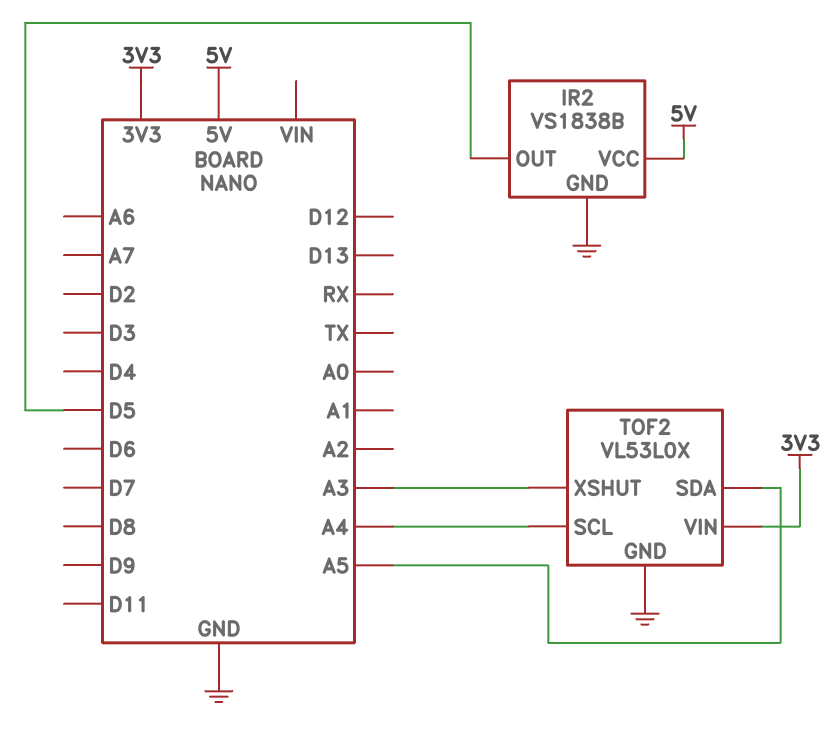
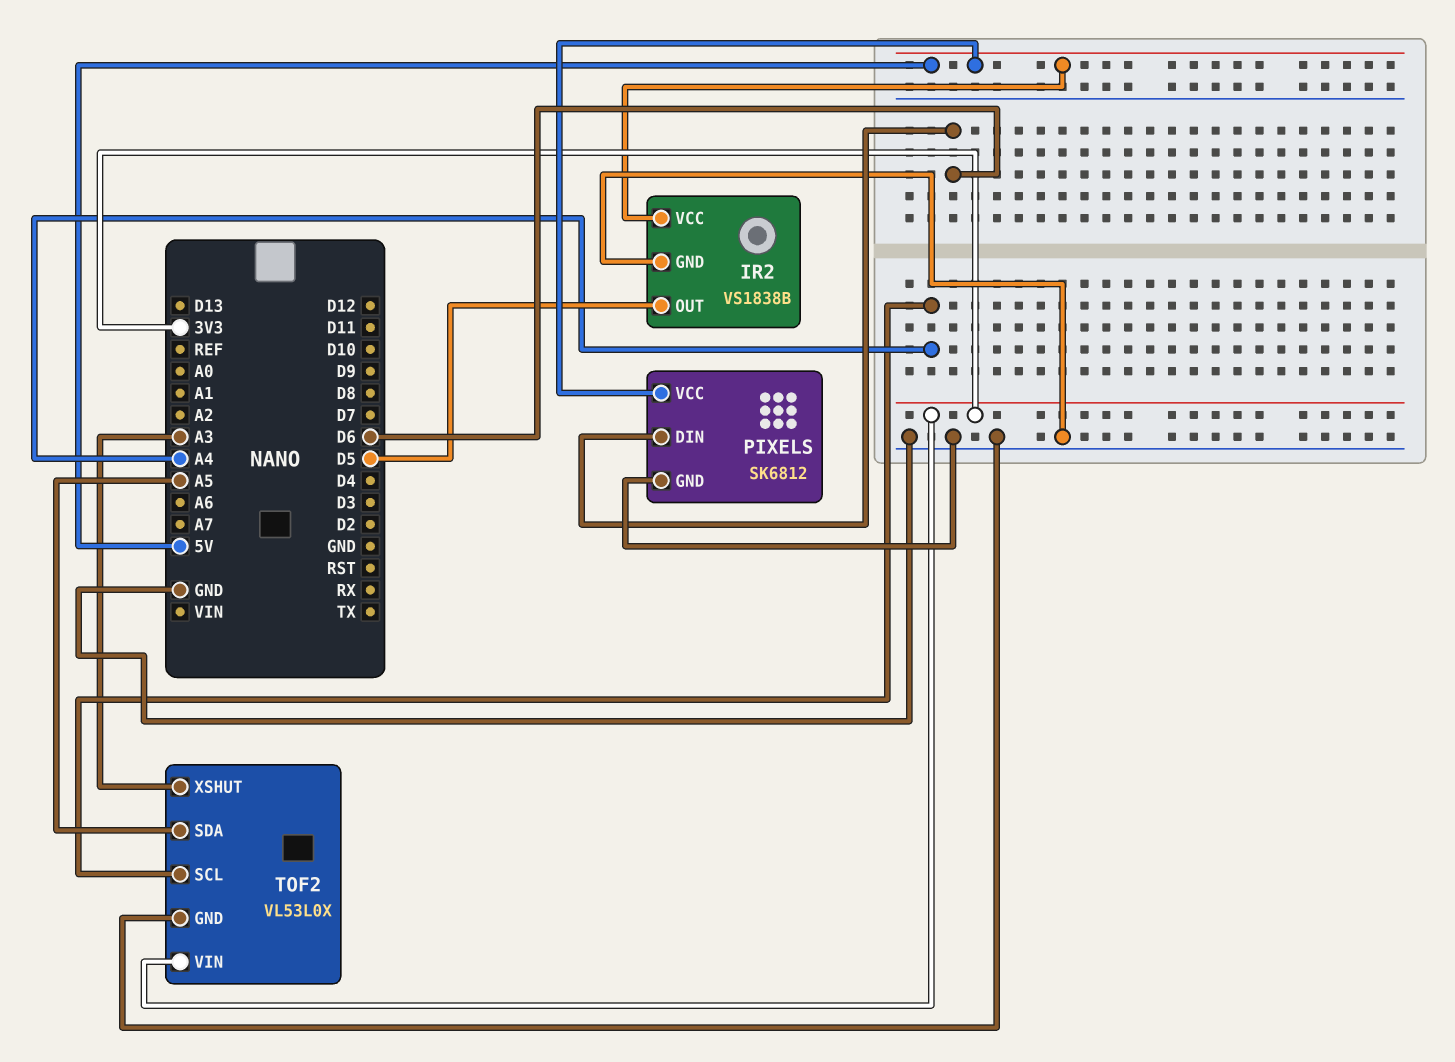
PIXELS: none -> SK6812
PIXELS pin DIN: none -> D6
PIXELS pin GND: none -> GND
PIXELS pin VCC: none -> 5V

